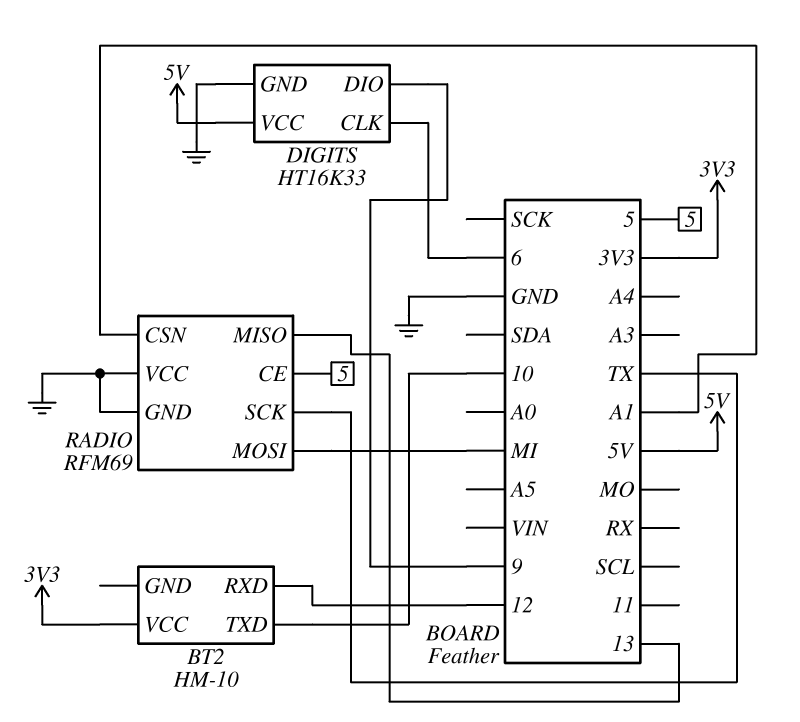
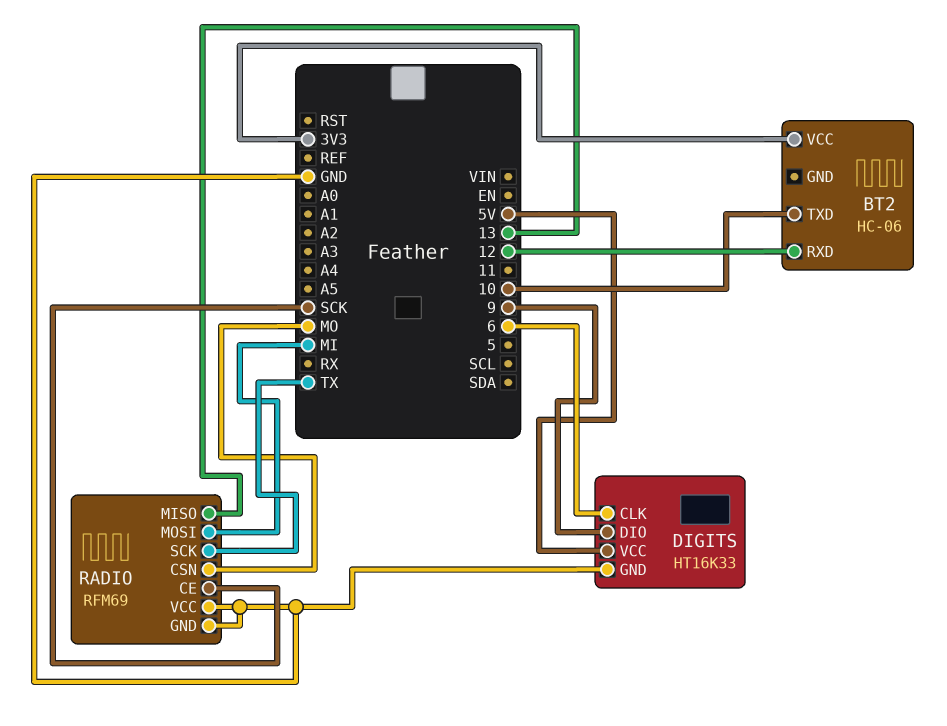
BT2: HM-10 -> HC-06
RADIO pin CE: 5 -> SCK
RADIO pin CSN: A1 -> MO

